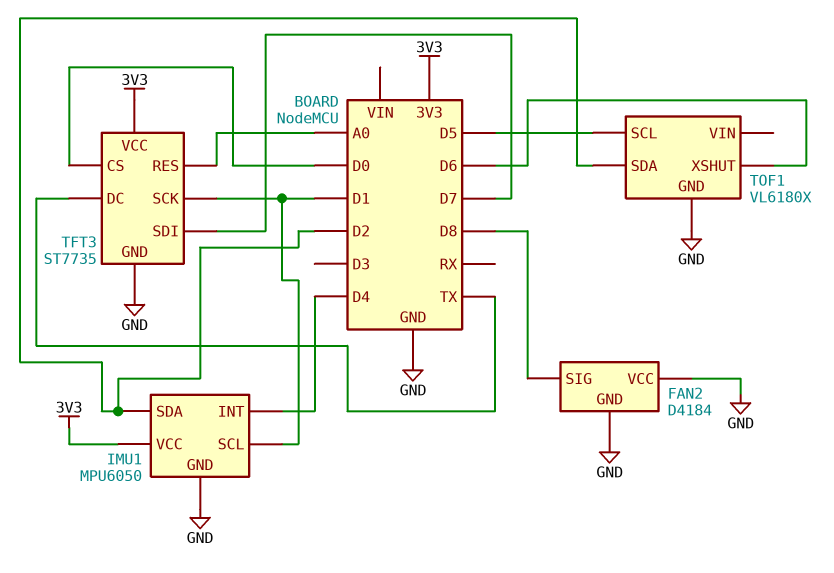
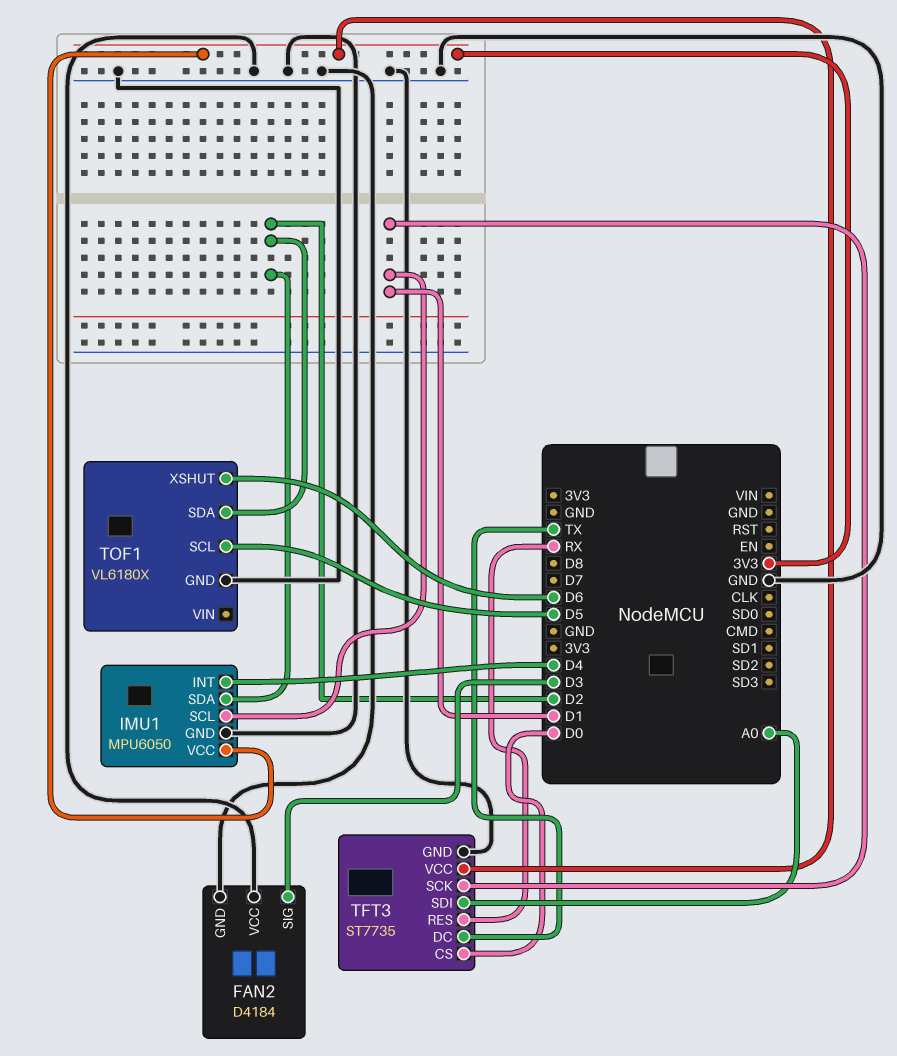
FAN2 pin SIG: D8 -> D3
TFT3 pin RES: A0 -> RX
TFT3 pin SDI: D7 -> A0

